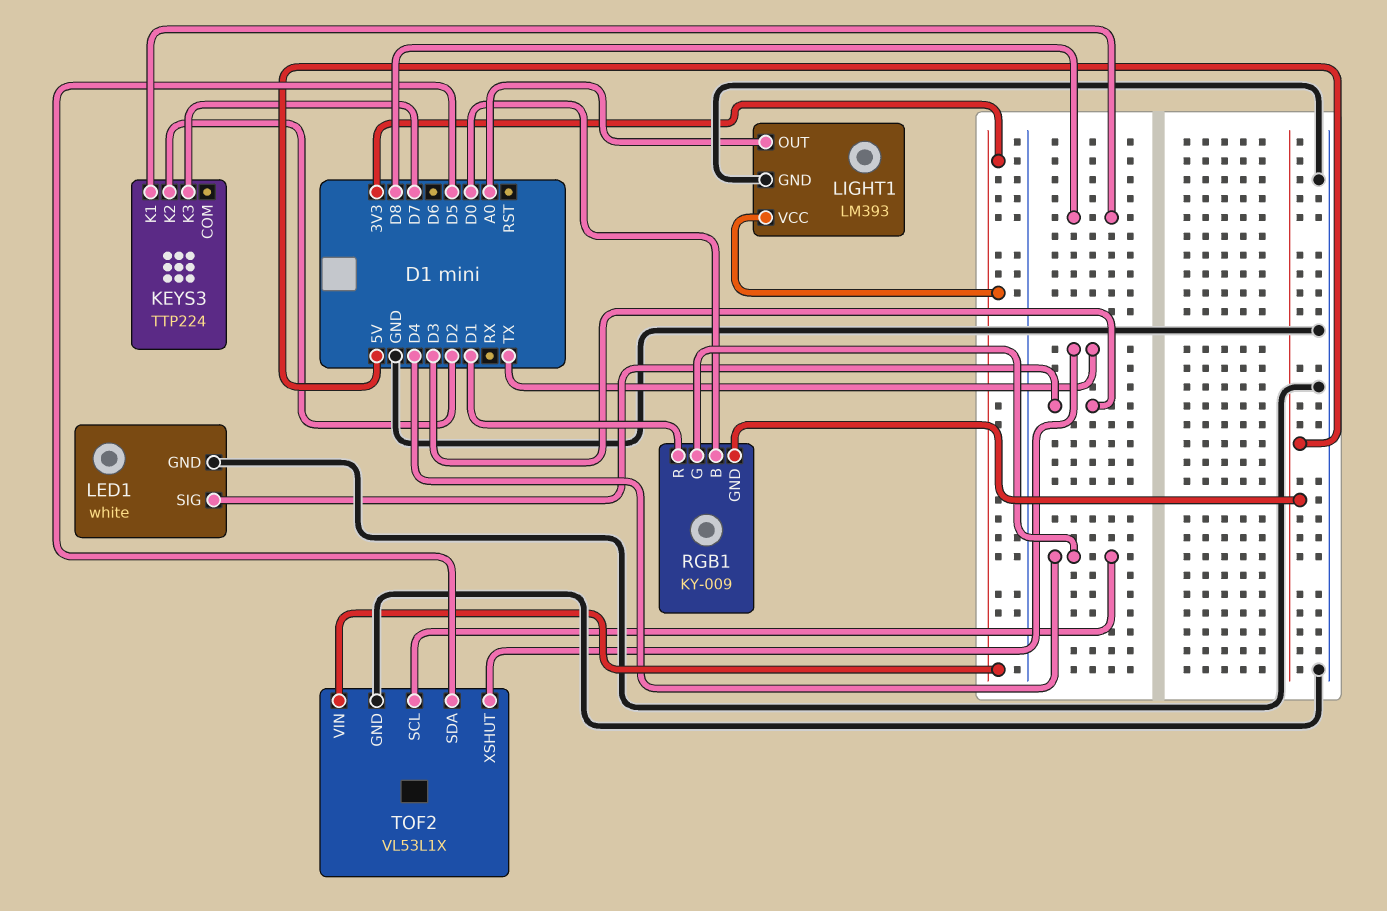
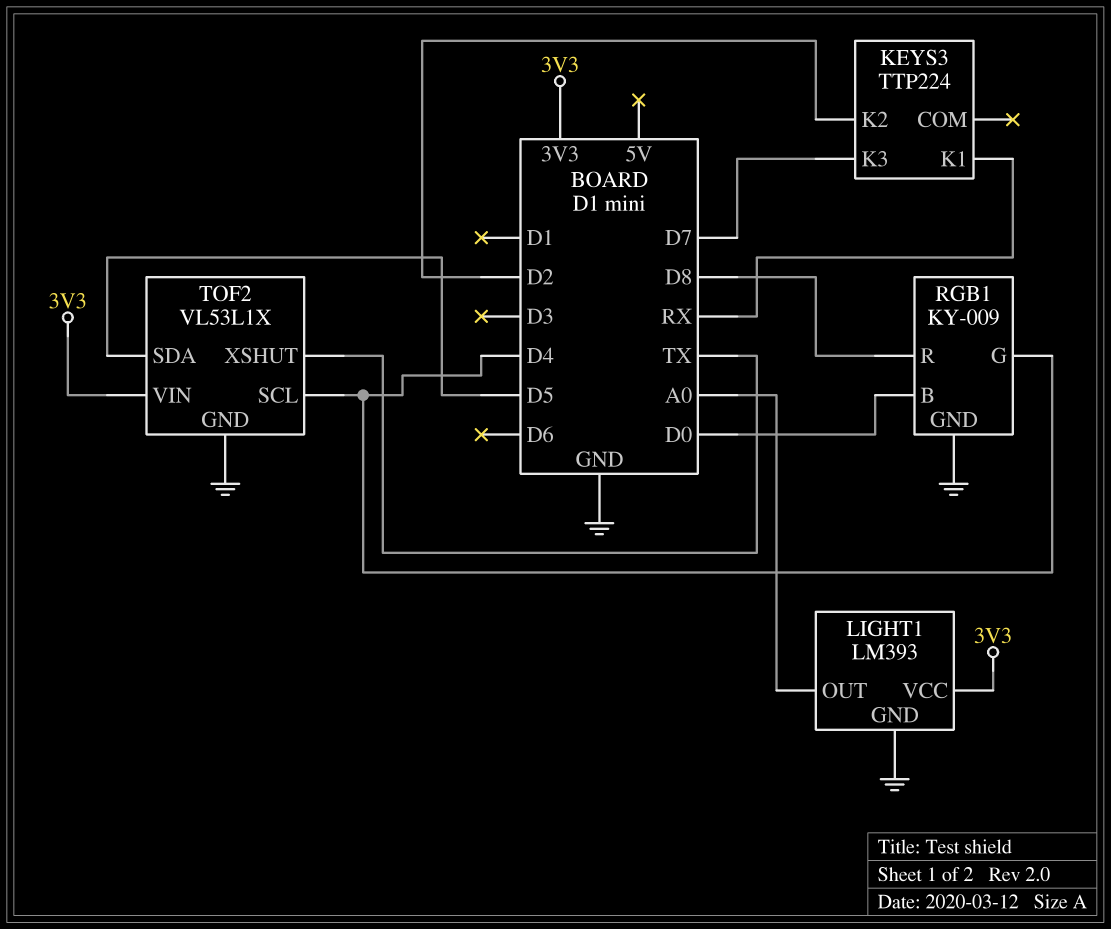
KEYS3 pin K1: D8 -> RX
LED1: white -> none
LED1 pin GND: GND -> none
LED1 pin SIG: D3 -> none
RGB1 pin GND: 5V -> GND
RGB1 pin R: D1 -> D8

